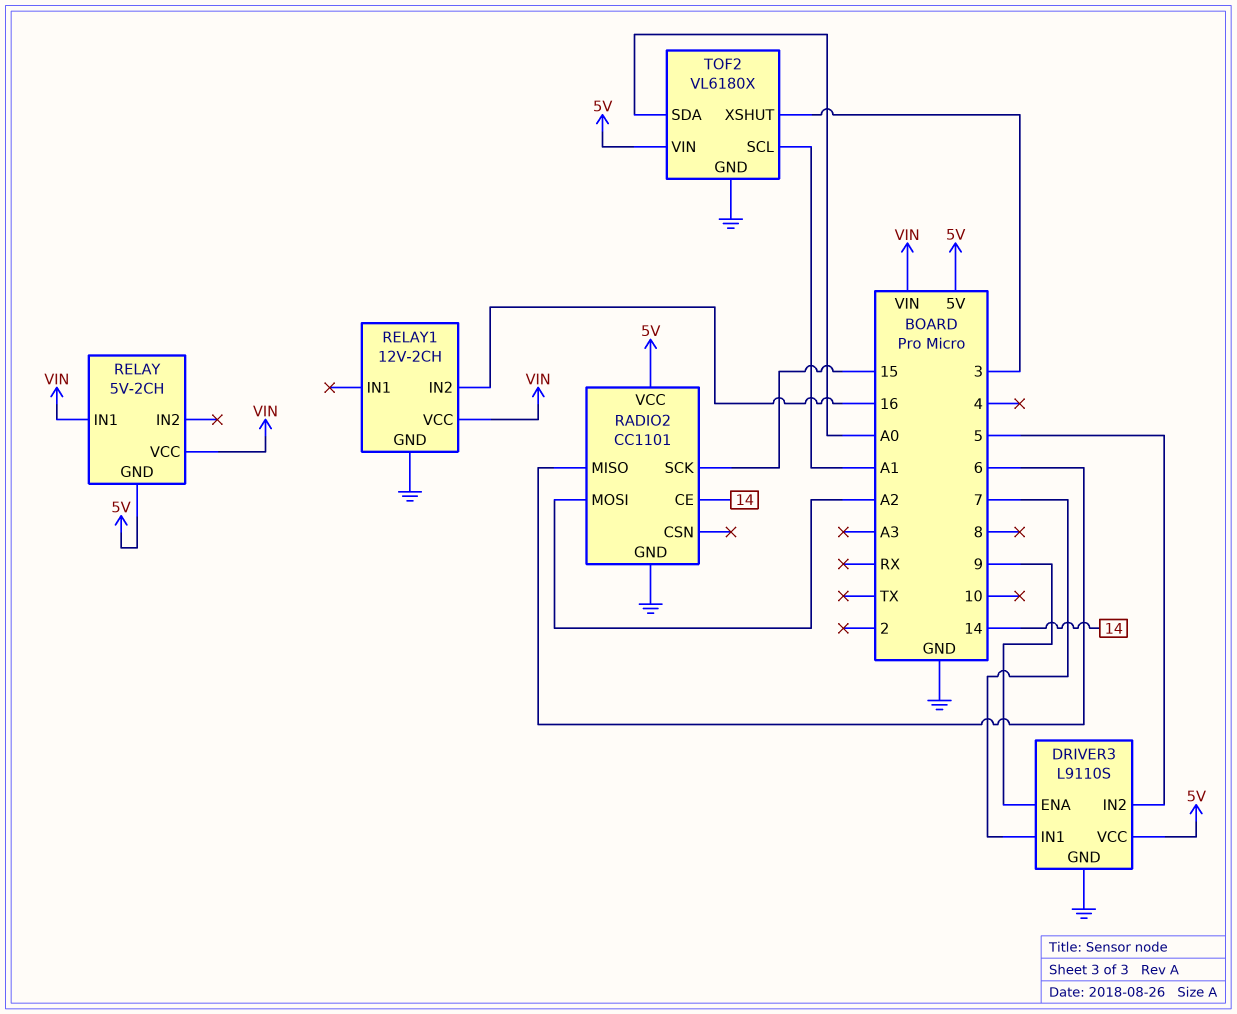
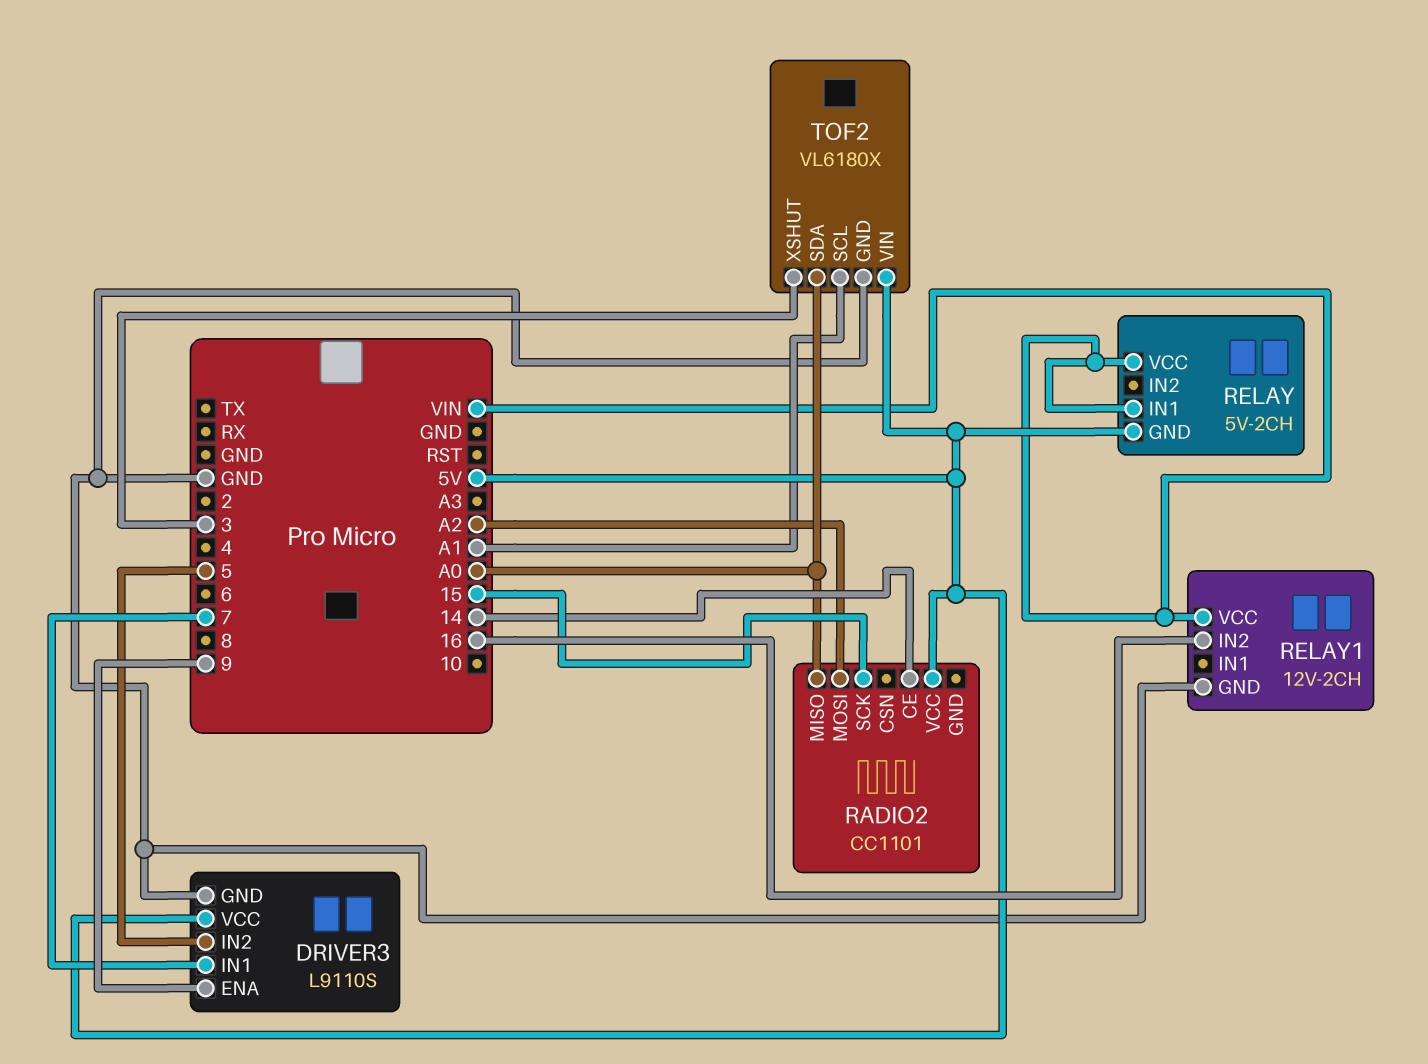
RADIO2 pin GND: GND -> none
RADIO2 pin MISO: 6 -> A0

